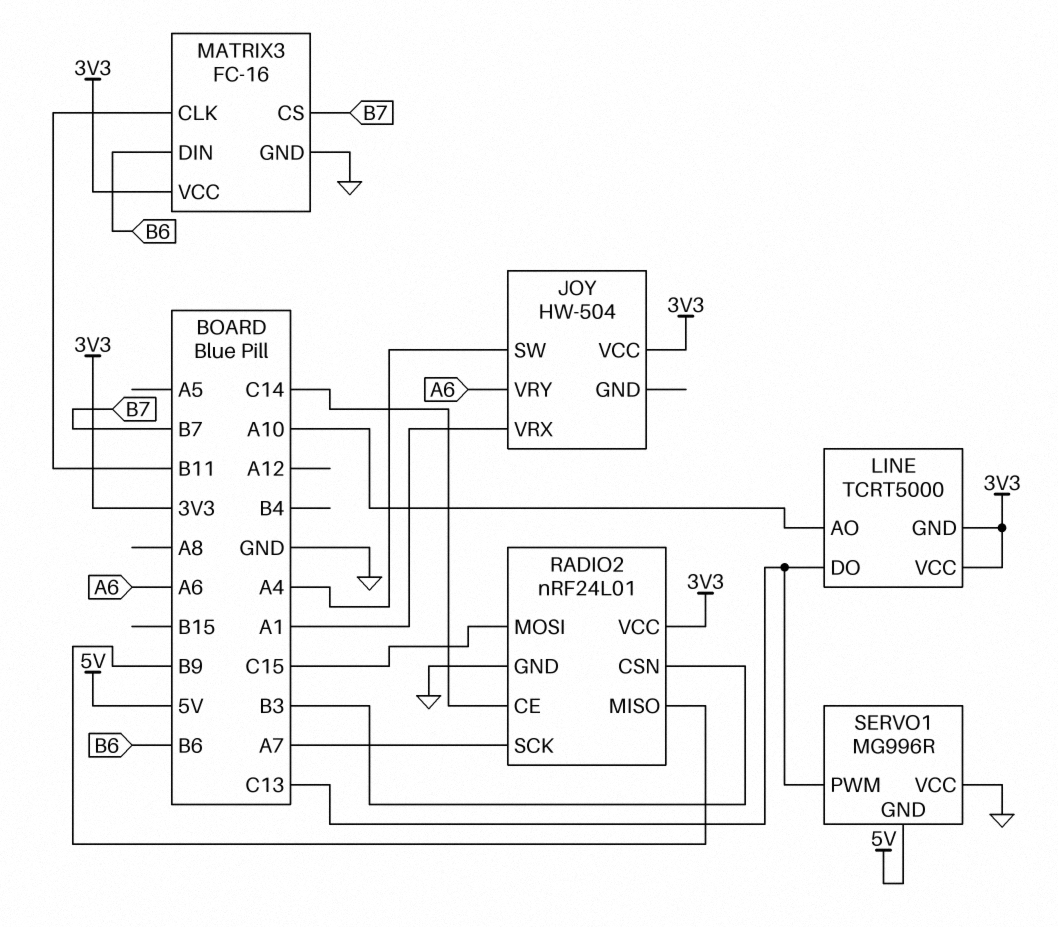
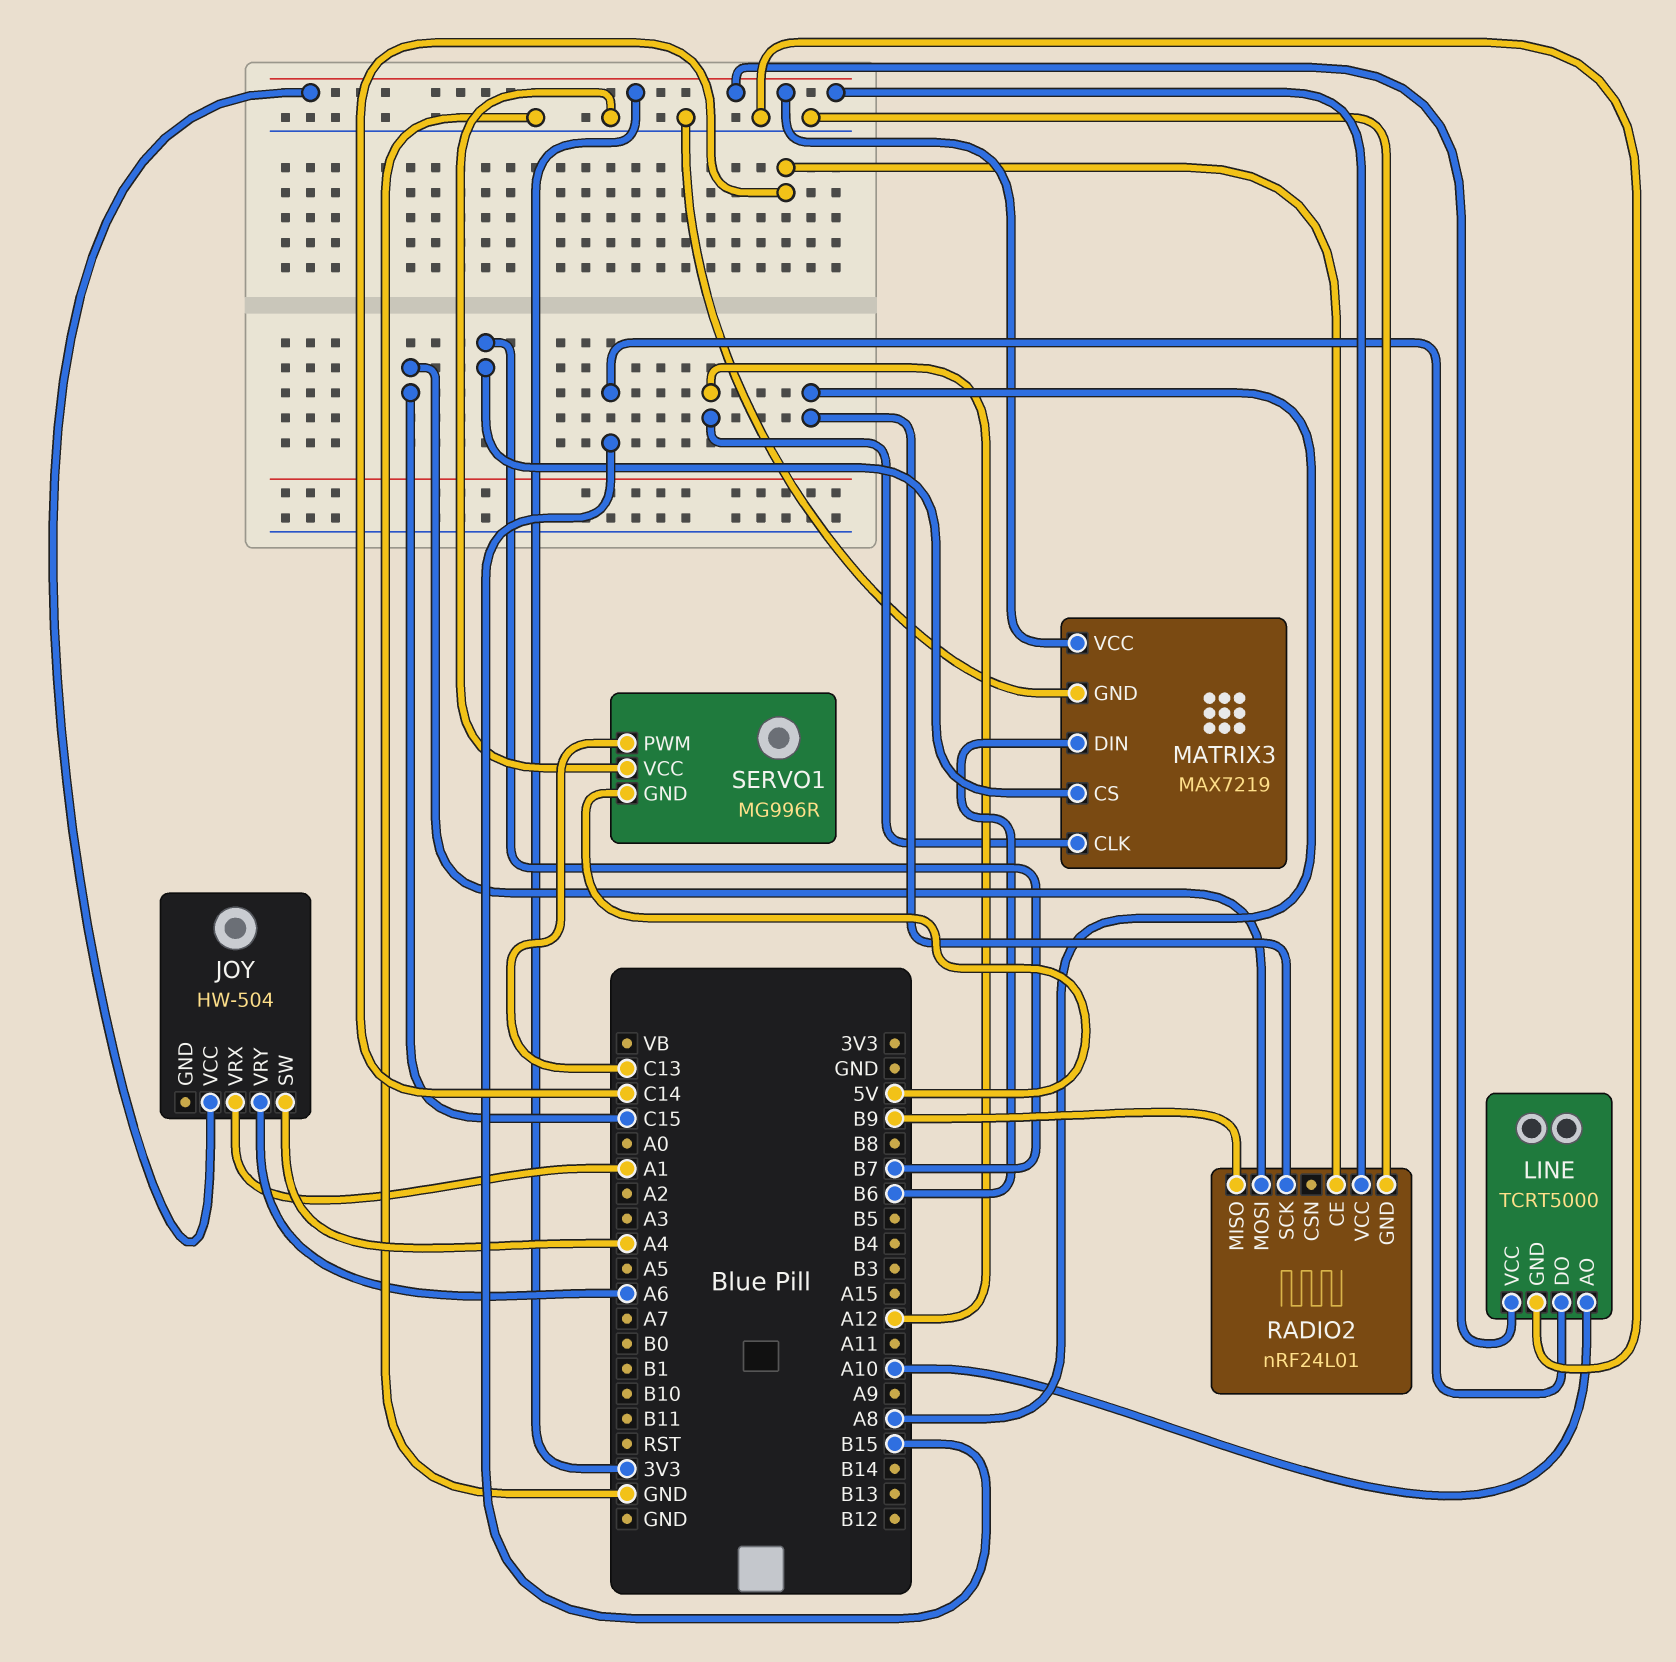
LINE pin DO: C13 -> B15
LINE pin GND: 3V3 -> GND
MATRIX3: FC-16 -> MAX7219
MATRIX3 pin CLK: B11 -> A12
RADIO2 pin CSN: B3 -> none
RADIO2 pin SCK: A7 -> A8

